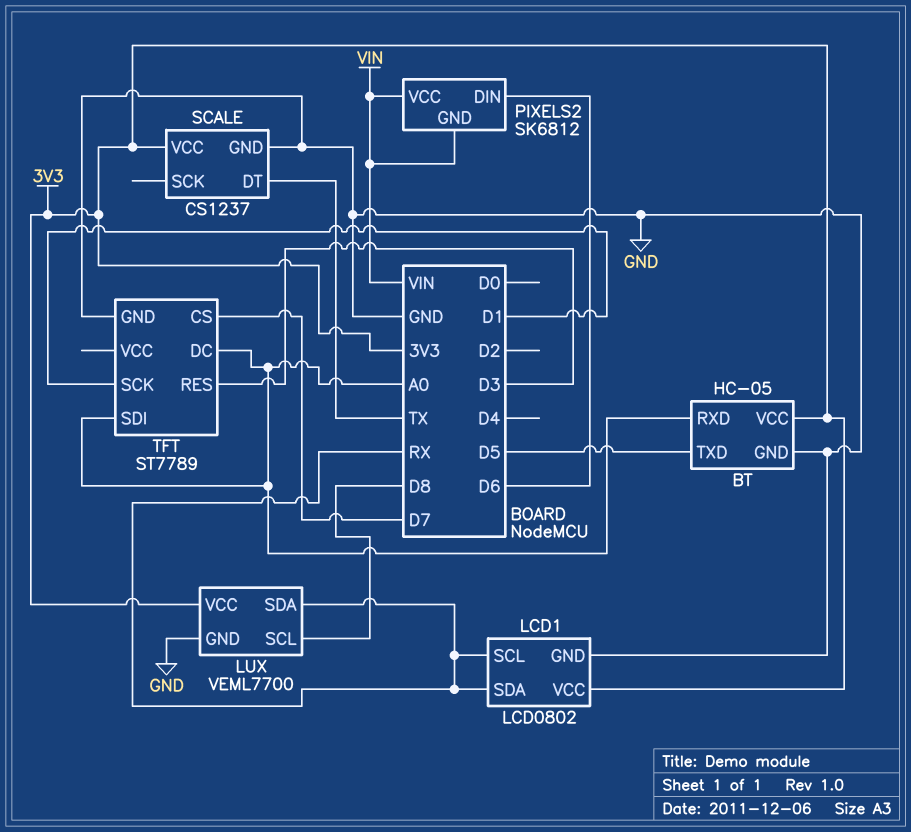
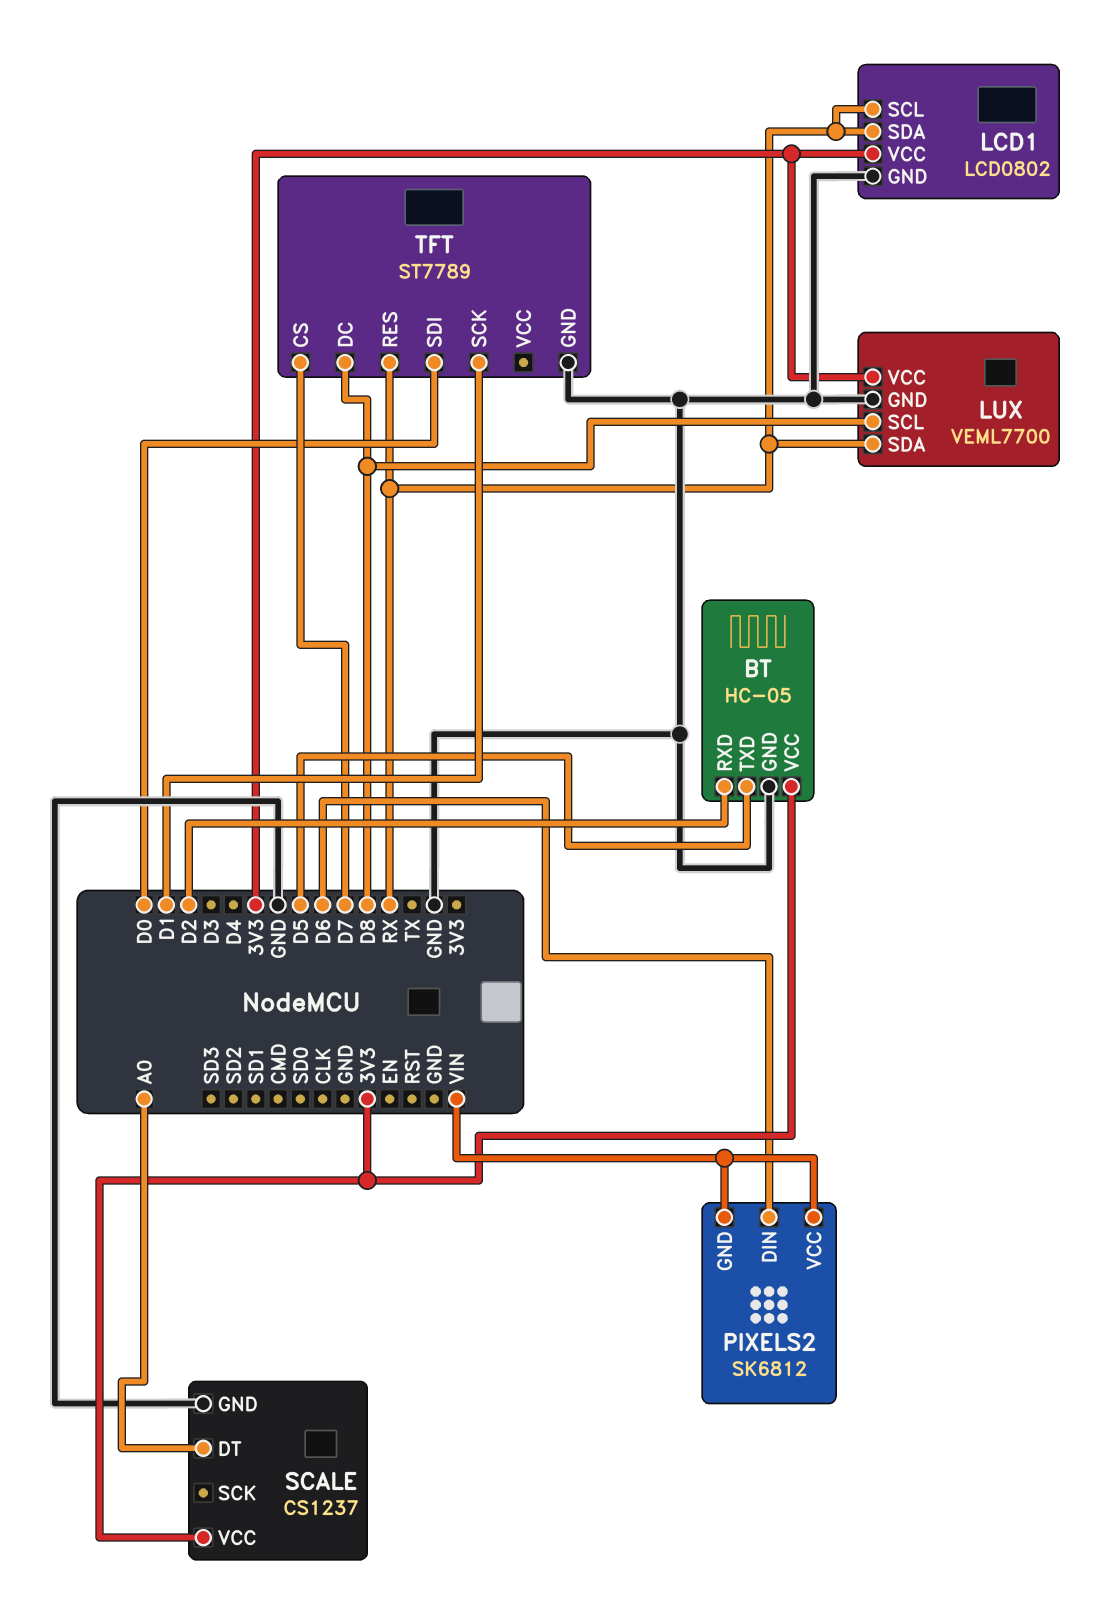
BT pin RXD: A0 -> D2
SCALE pin DT: TX -> A0
TFT pin DC: A0 -> D8
TFT pin RES: D3 -> RX
TFT pin SDI: A0 -> D0

